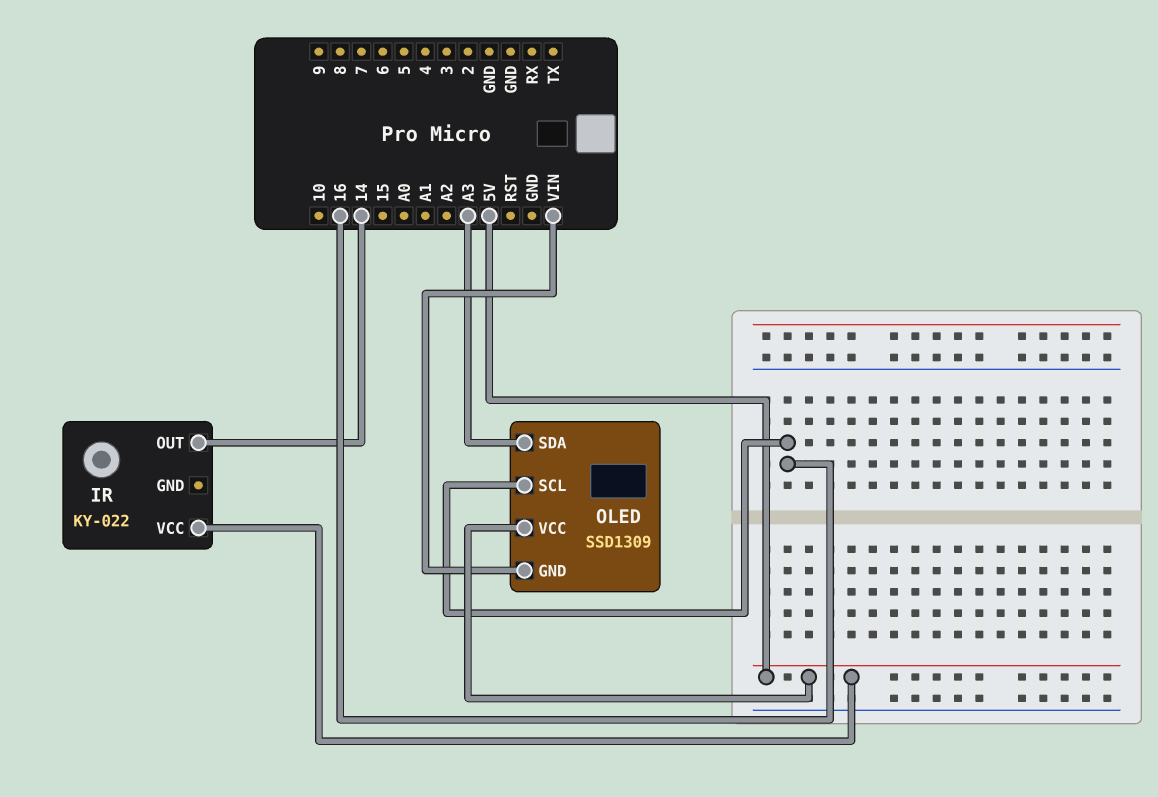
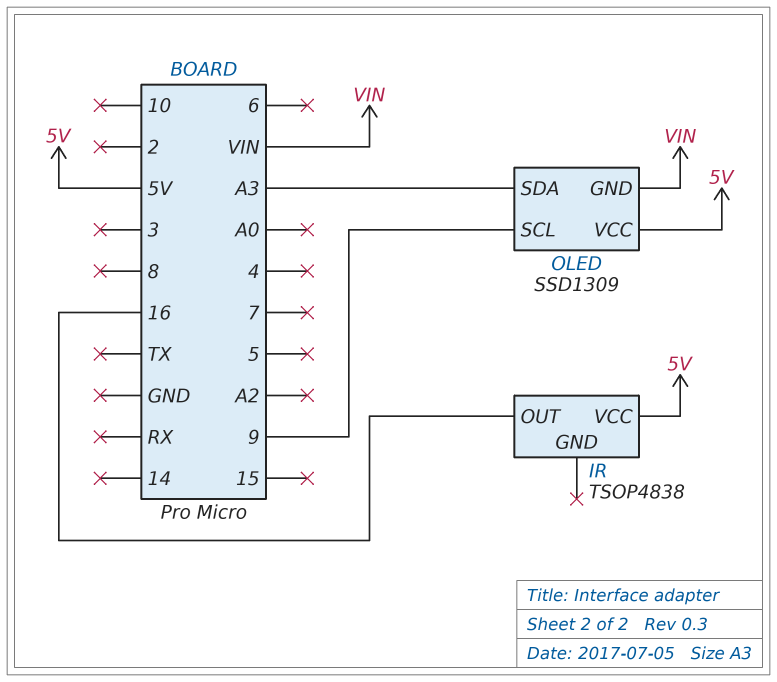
IR: KY-022 -> TSOP4838
IR pin OUT: 14 -> 16
OLED pin SCL: 16 -> 9

